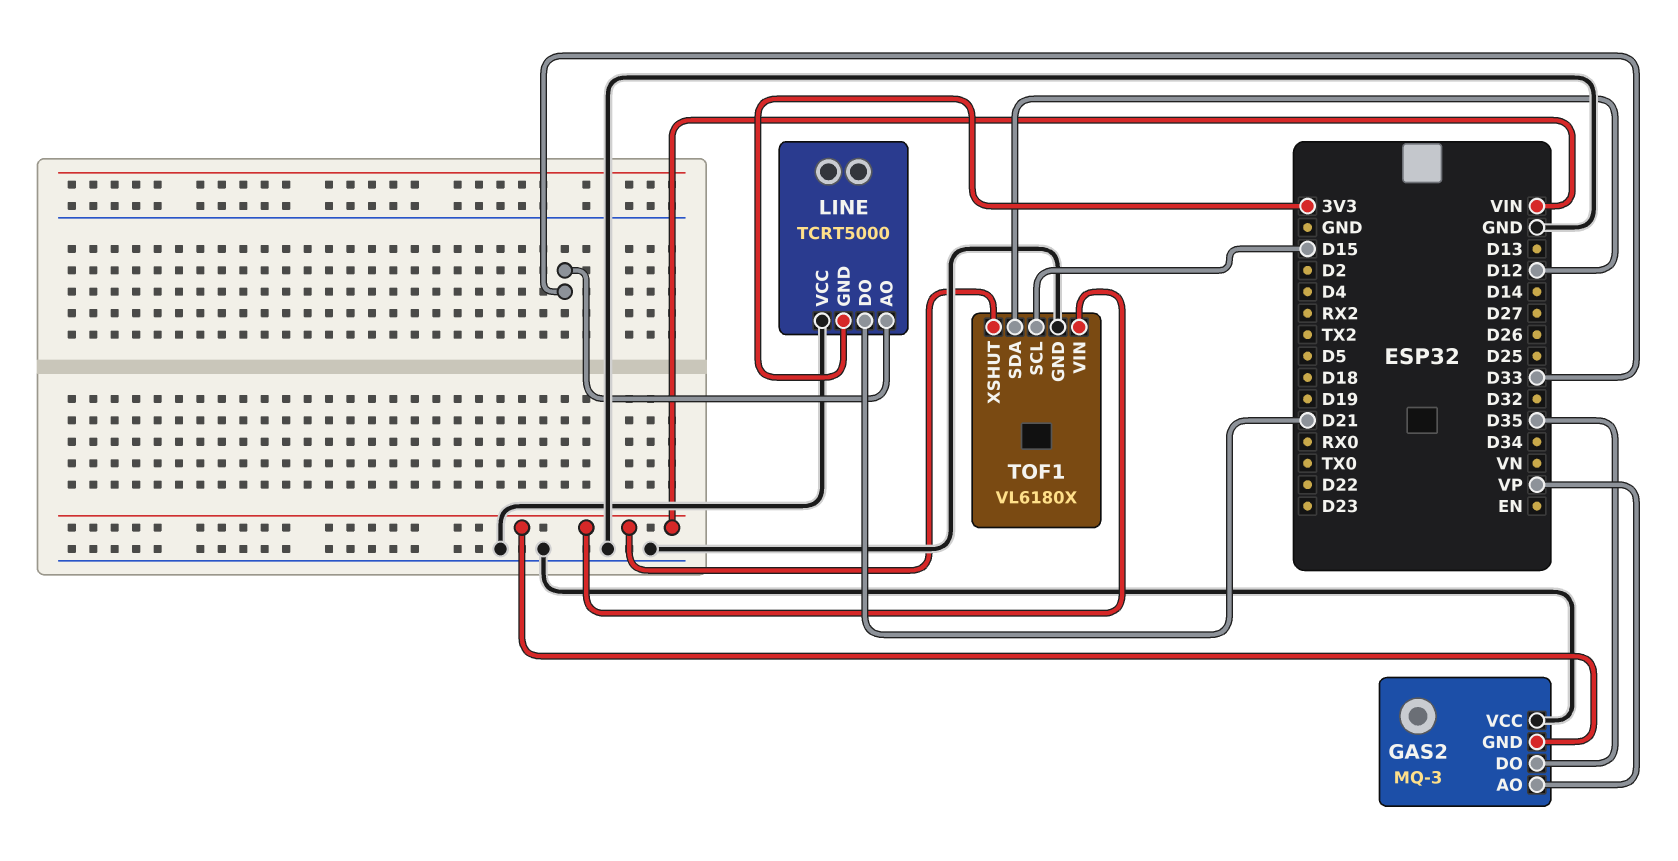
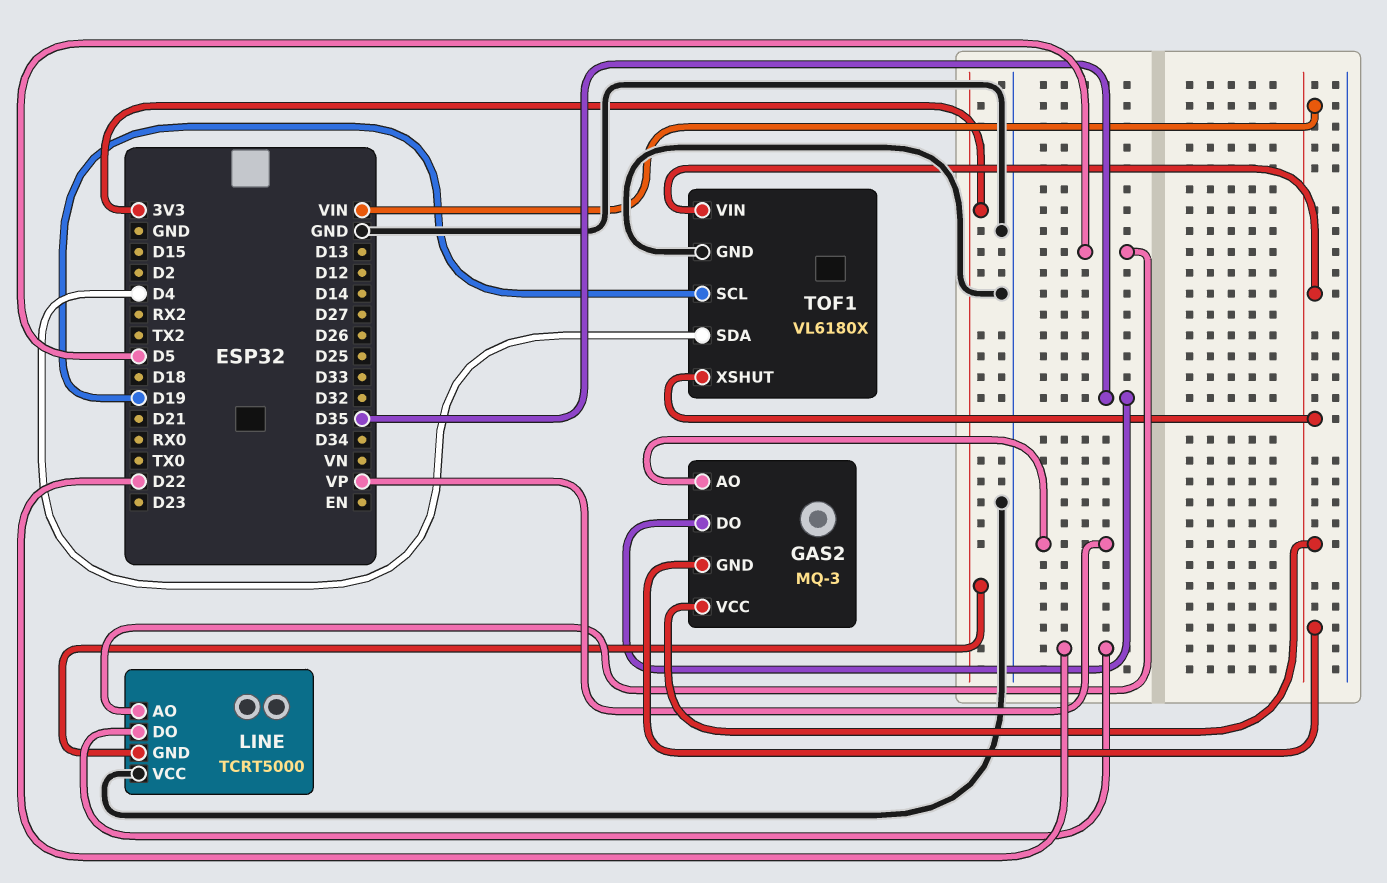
GAS2 pin VCC: GND -> VIN
LINE pin AO: D33 -> D5
LINE pin DO: D21 -> D22
TOF1 pin SCL: D15 -> D19
TOF1 pin SDA: D12 -> D4

